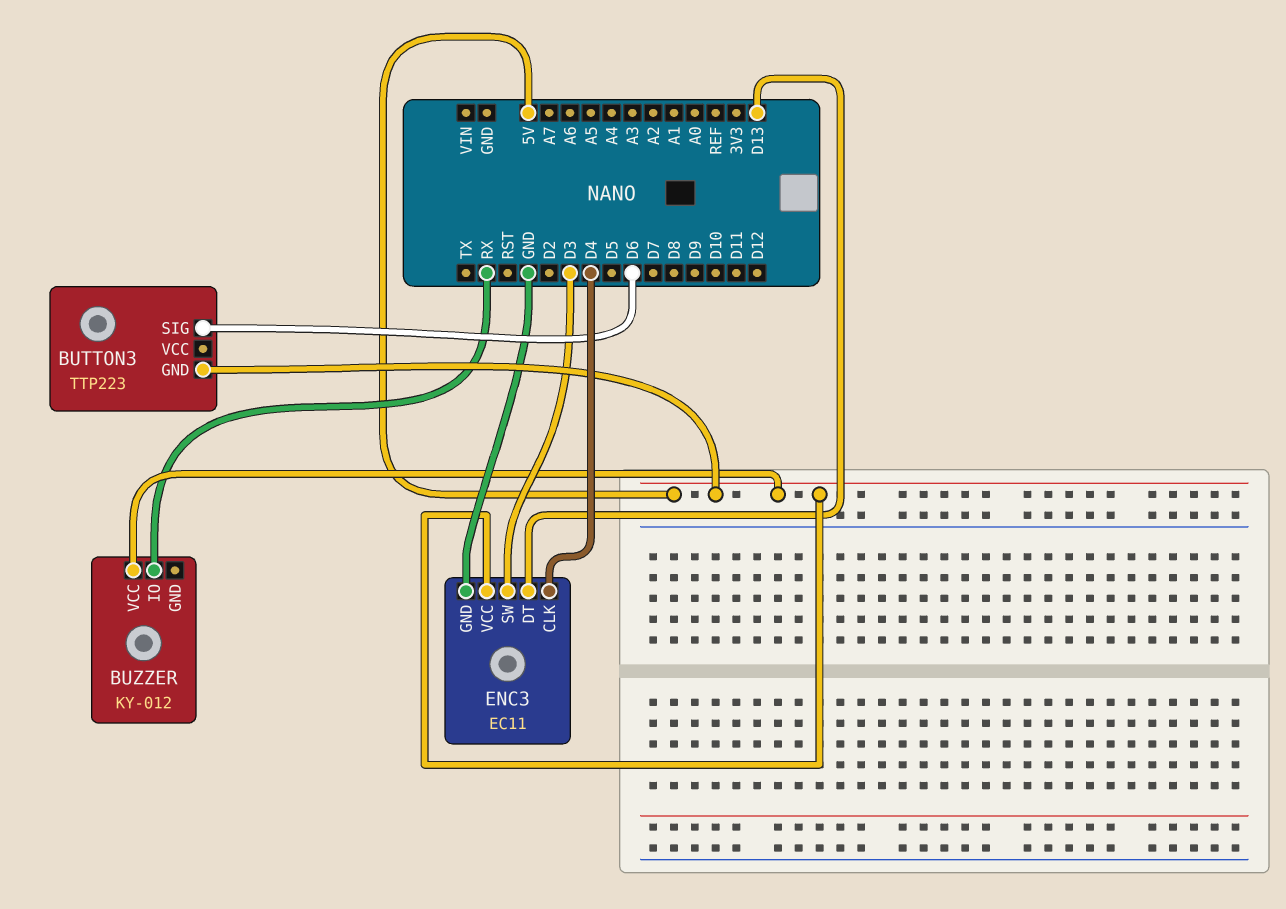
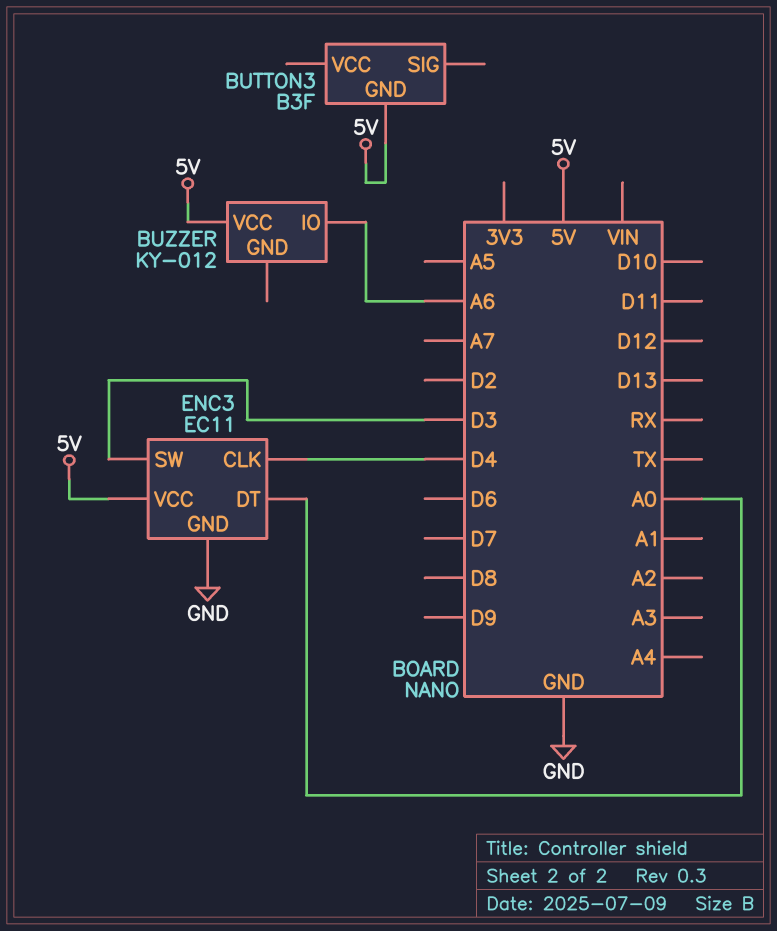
BUTTON3: TTP223 -> B3F
BUTTON3 pin SIG: D6 -> none
BUZZER pin IO: RX -> A6
ENC3 pin DT: D13 -> A0

